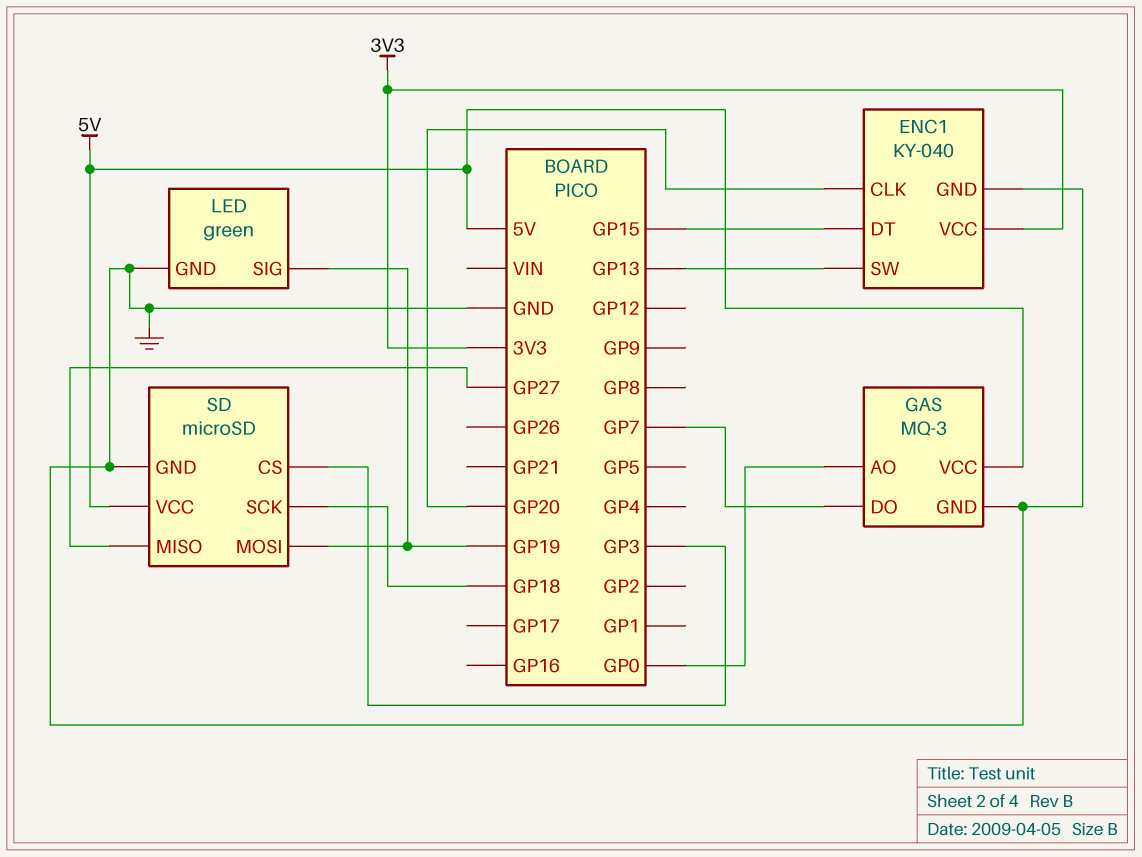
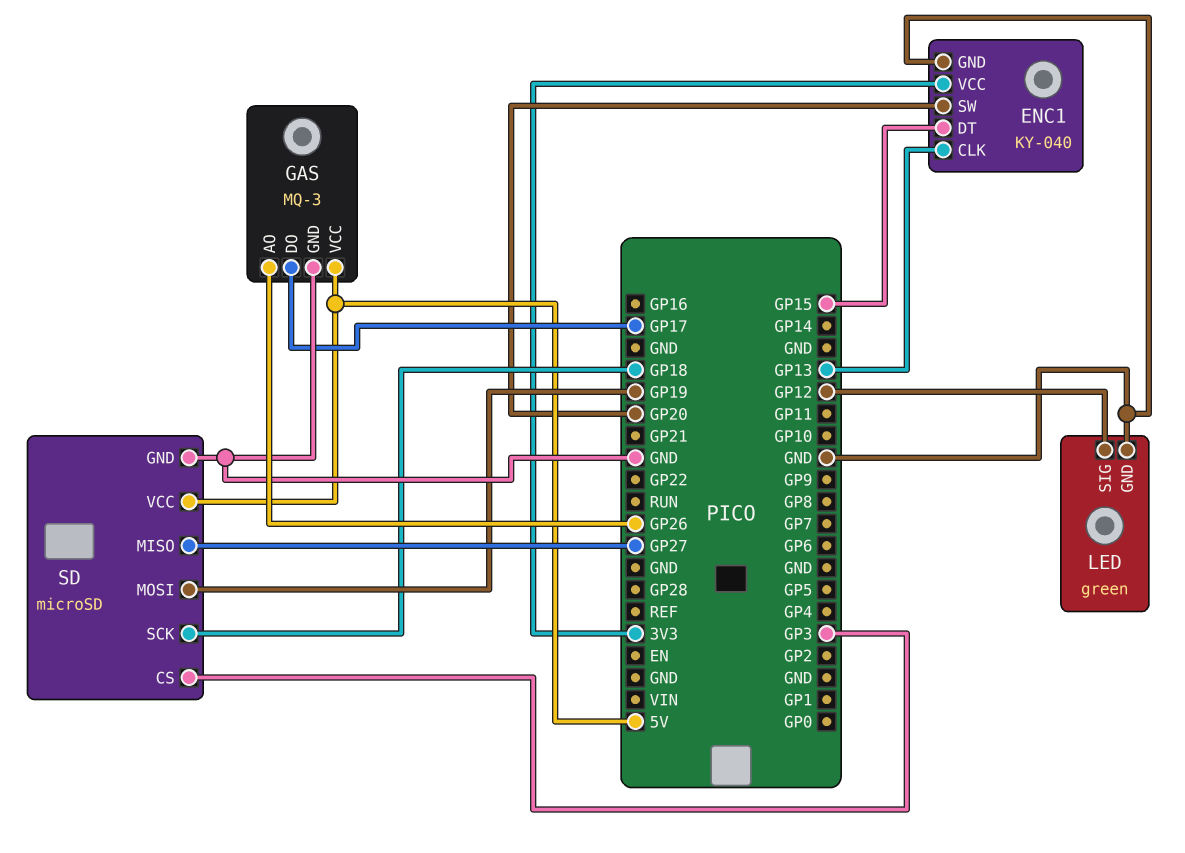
ENC1 pin CLK: GP20 -> GP13
ENC1 pin SW: GP13 -> GP20
GAS pin AO: GP0 -> GP26
GAS pin DO: GP7 -> GP17
LED pin SIG: GP19 -> GP12

